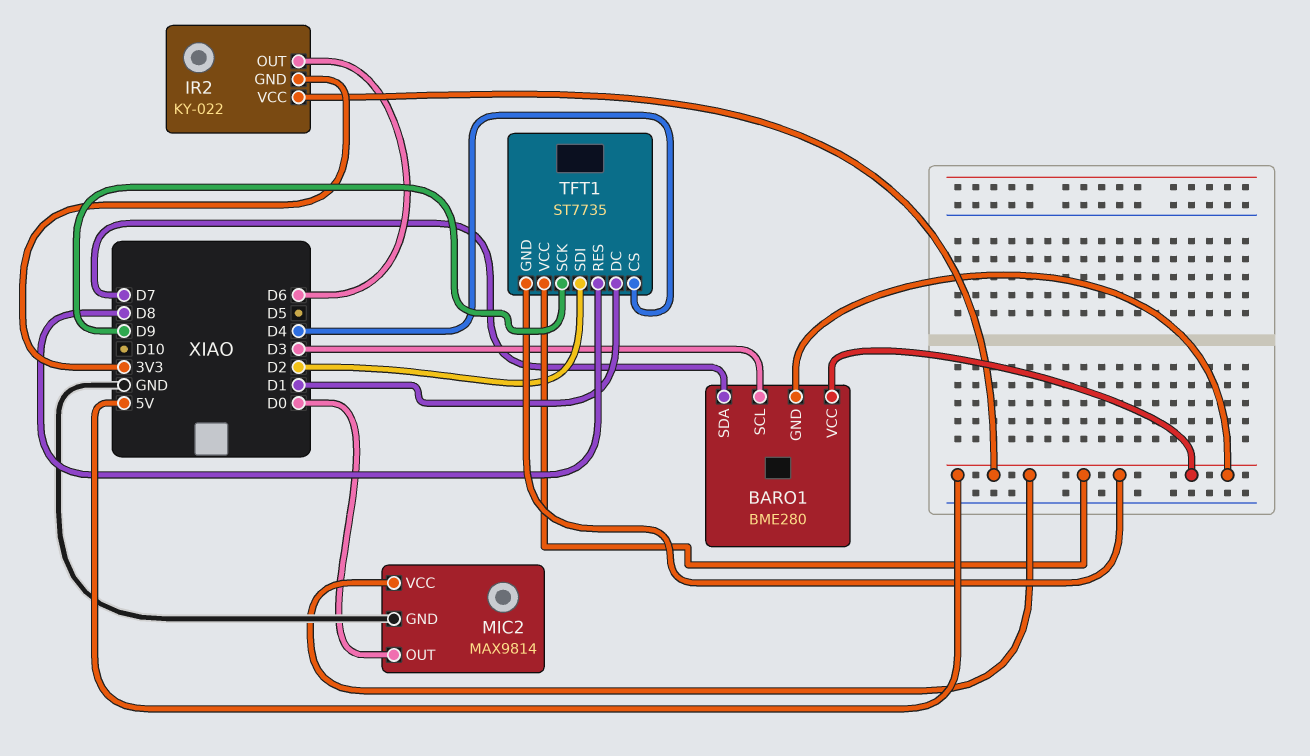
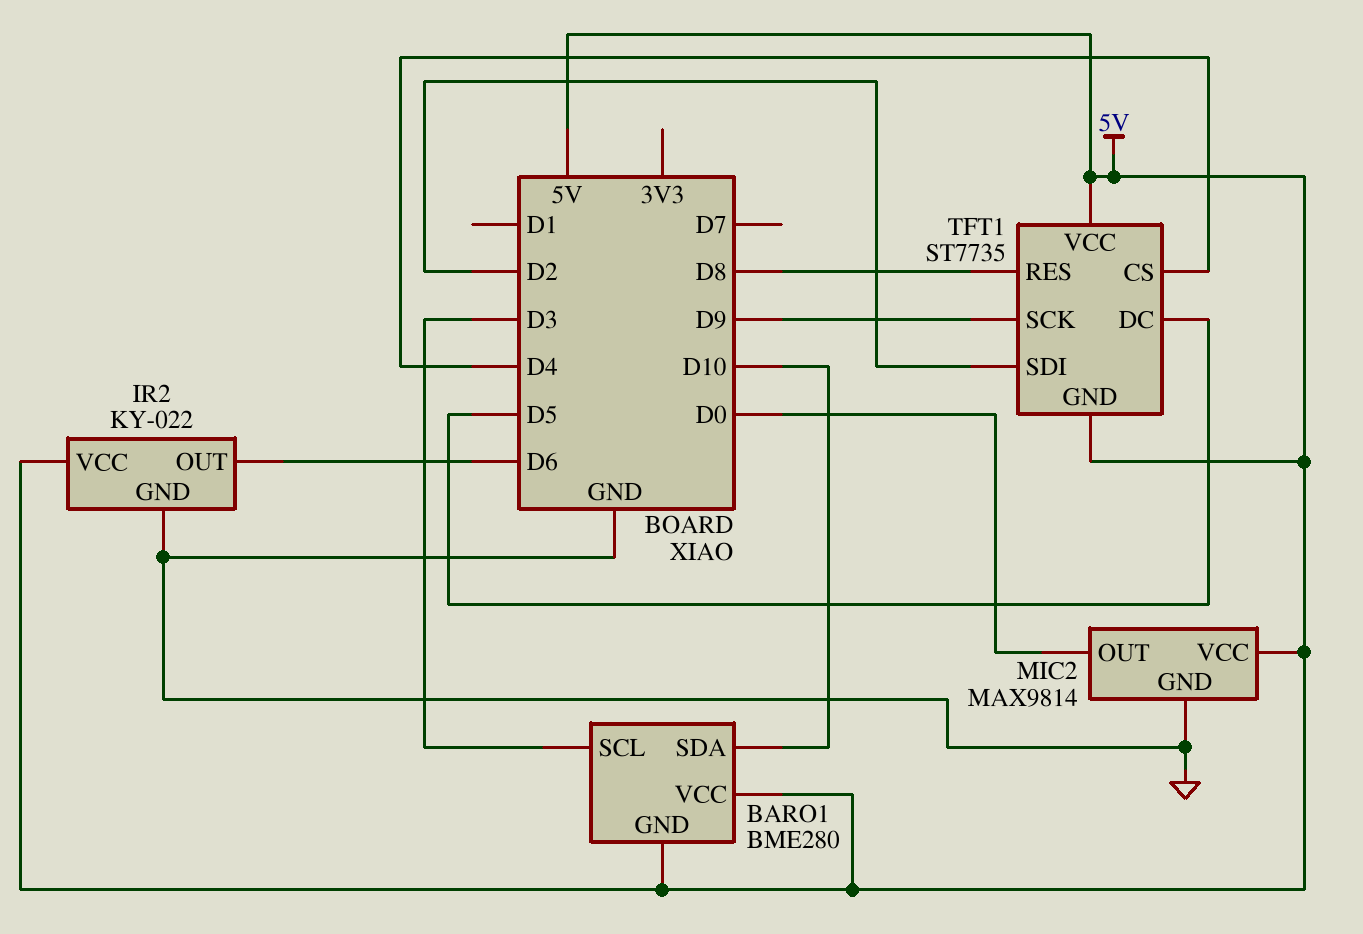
BARO1 pin SDA: D7 -> D10
IR2 pin GND: 3V3 -> GND
TFT1 pin DC: D1 -> D5

